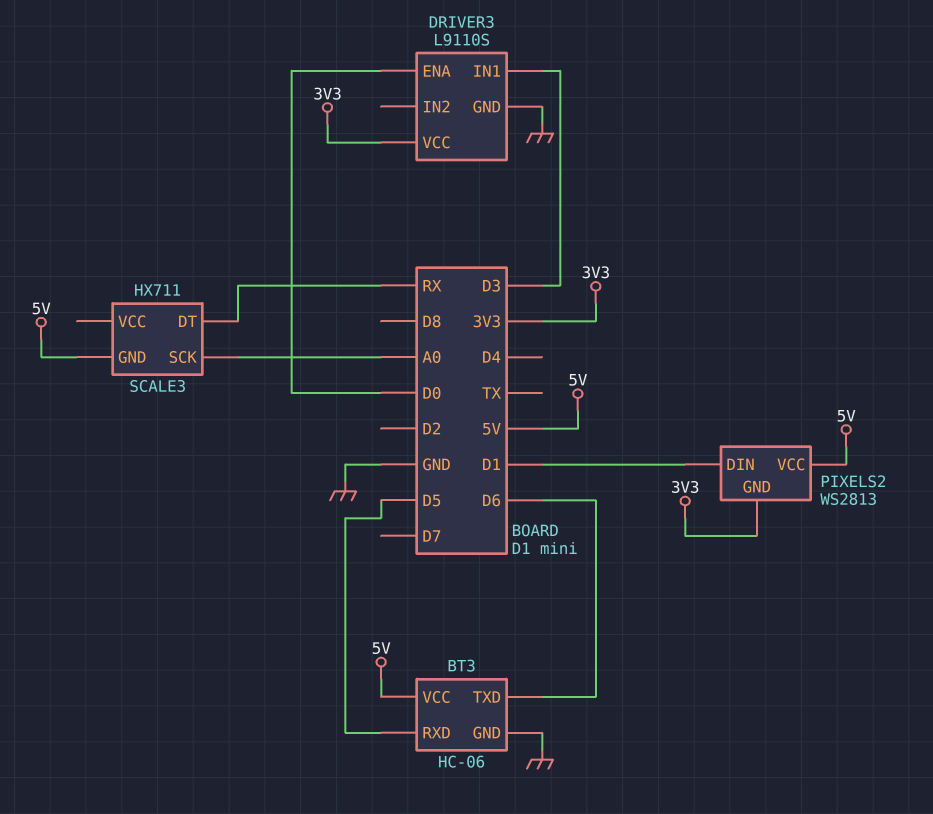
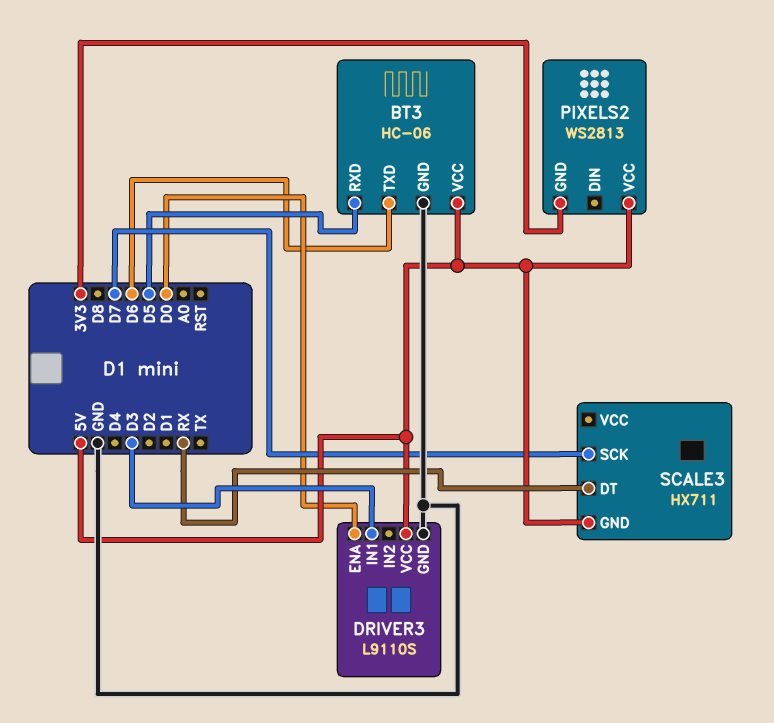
DRIVER3 pin VCC: 3V3 -> 5V
PIXELS2 pin DIN: D1 -> none
SCALE3 pin SCK: A0 -> D7

